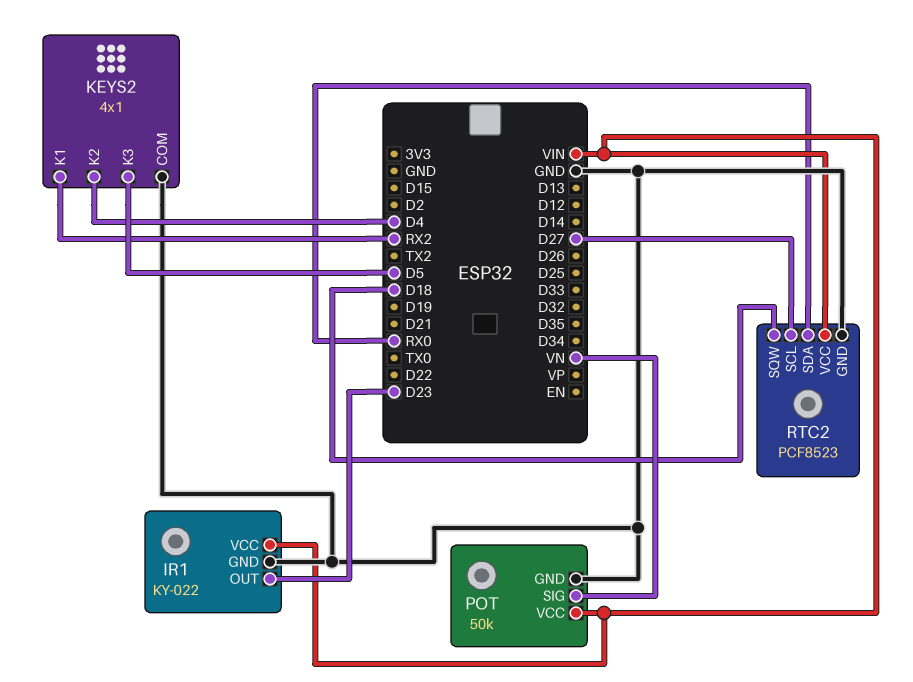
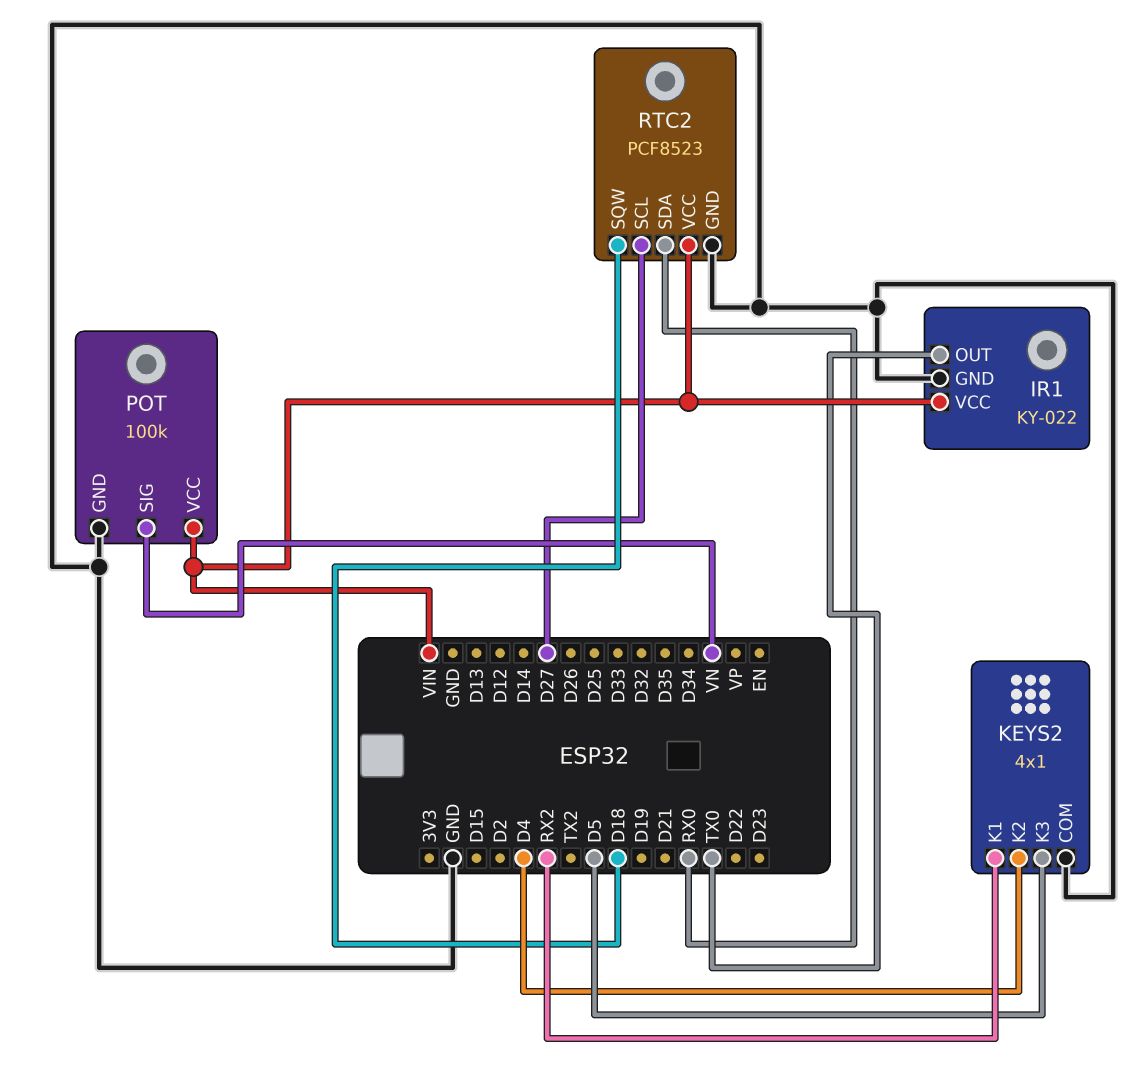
IR1 pin OUT: D23 -> TX0
POT: 50k -> 100k

